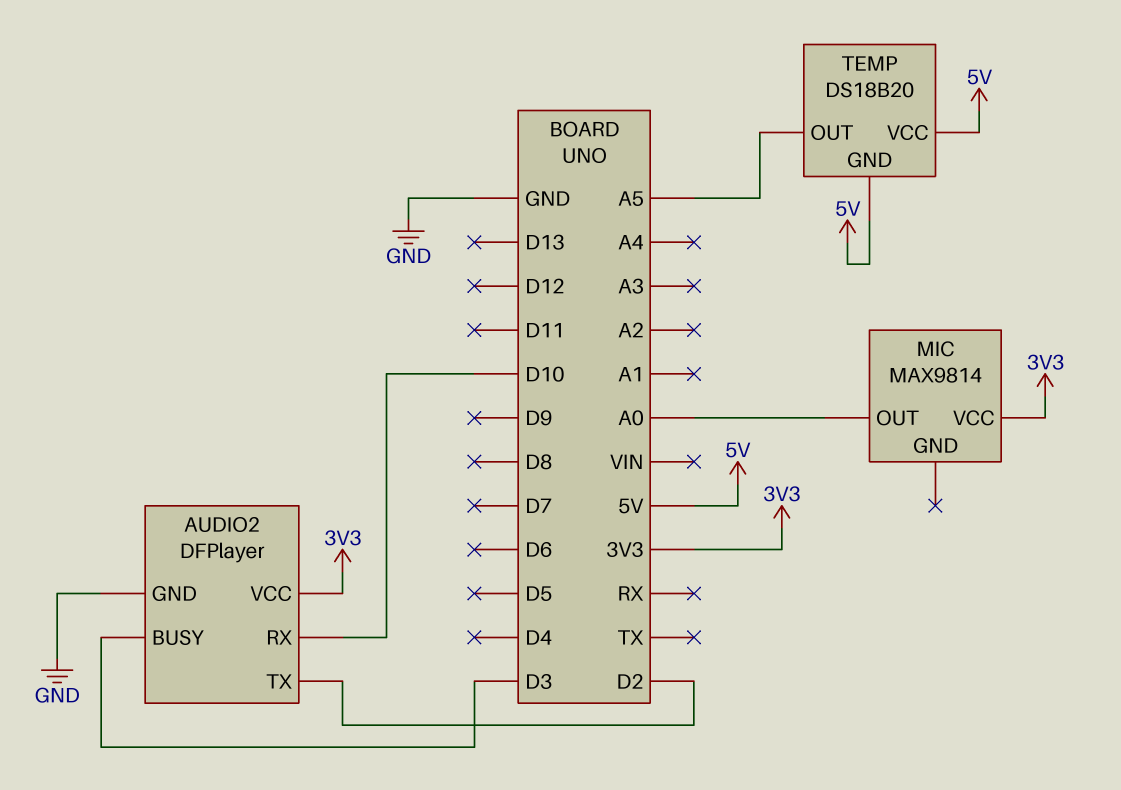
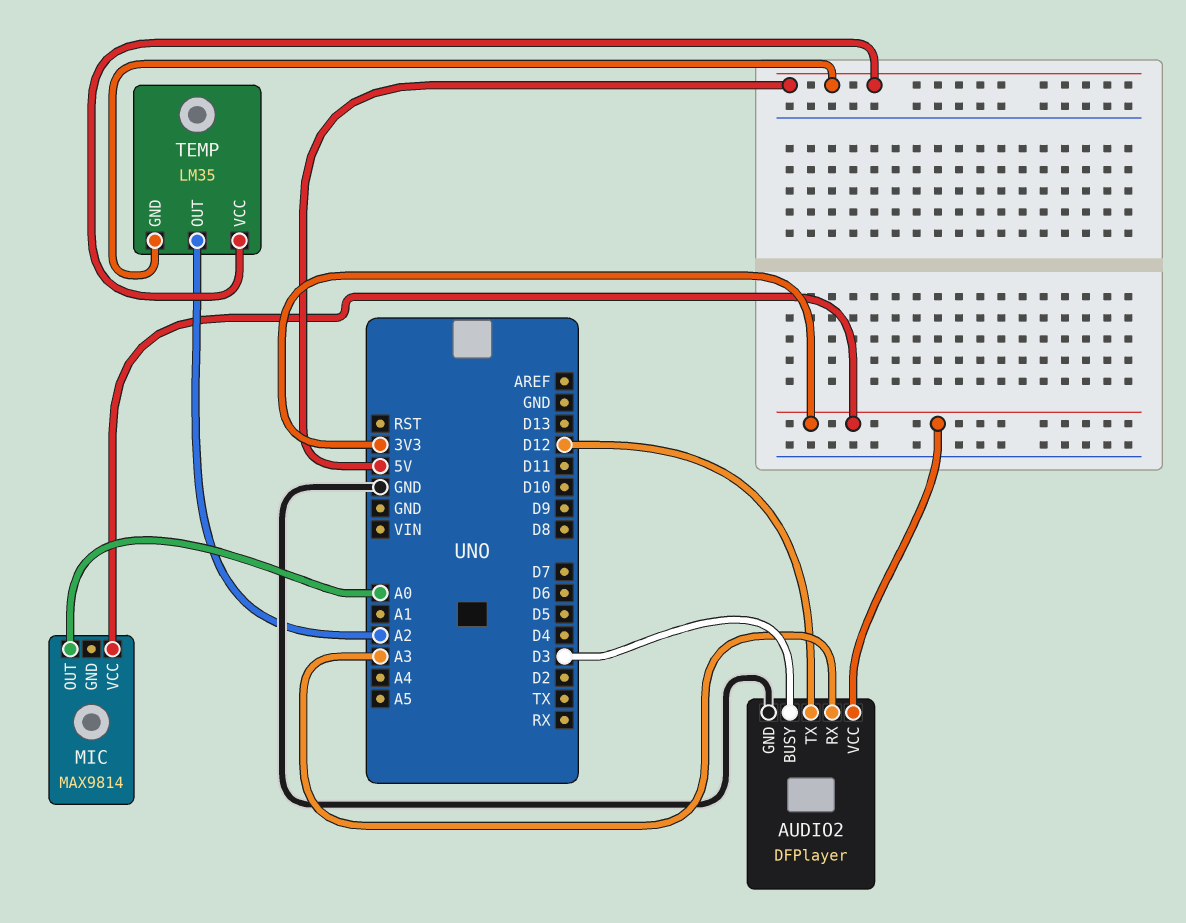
AUDIO2 pin RX: D10 -> A3
AUDIO2 pin TX: D2 -> D12
TEMP: DS18B20 -> LM35
TEMP pin OUT: A5 -> A2

